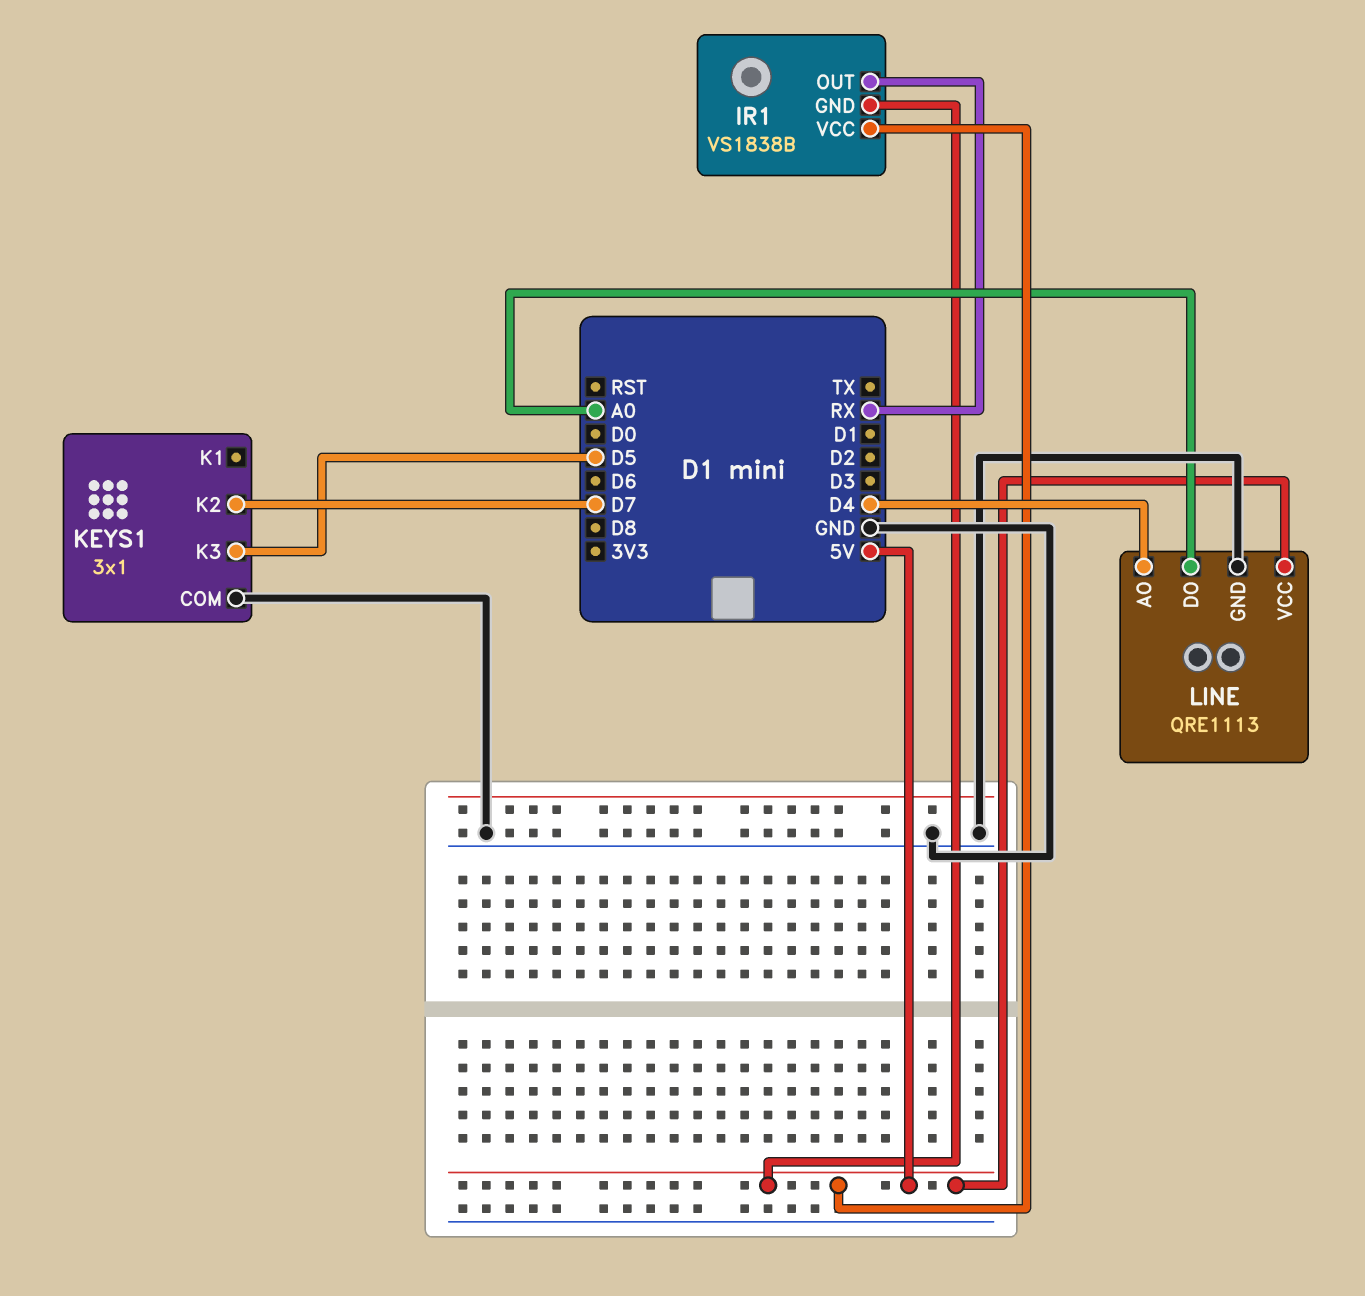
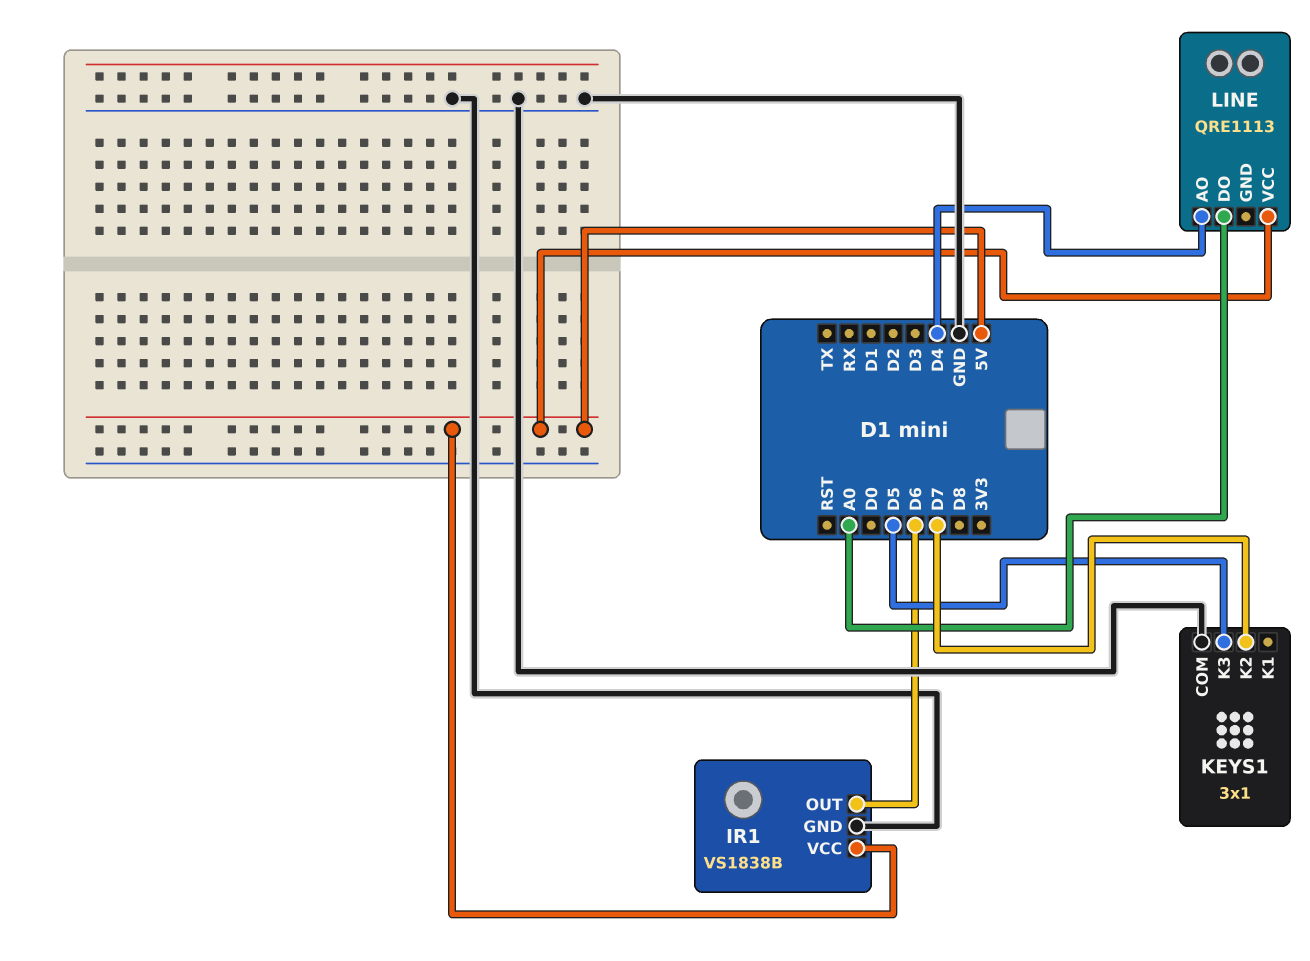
IR1 pin GND: 5V -> GND
IR1 pin OUT: RX -> D6
LINE pin GND: GND -> none

